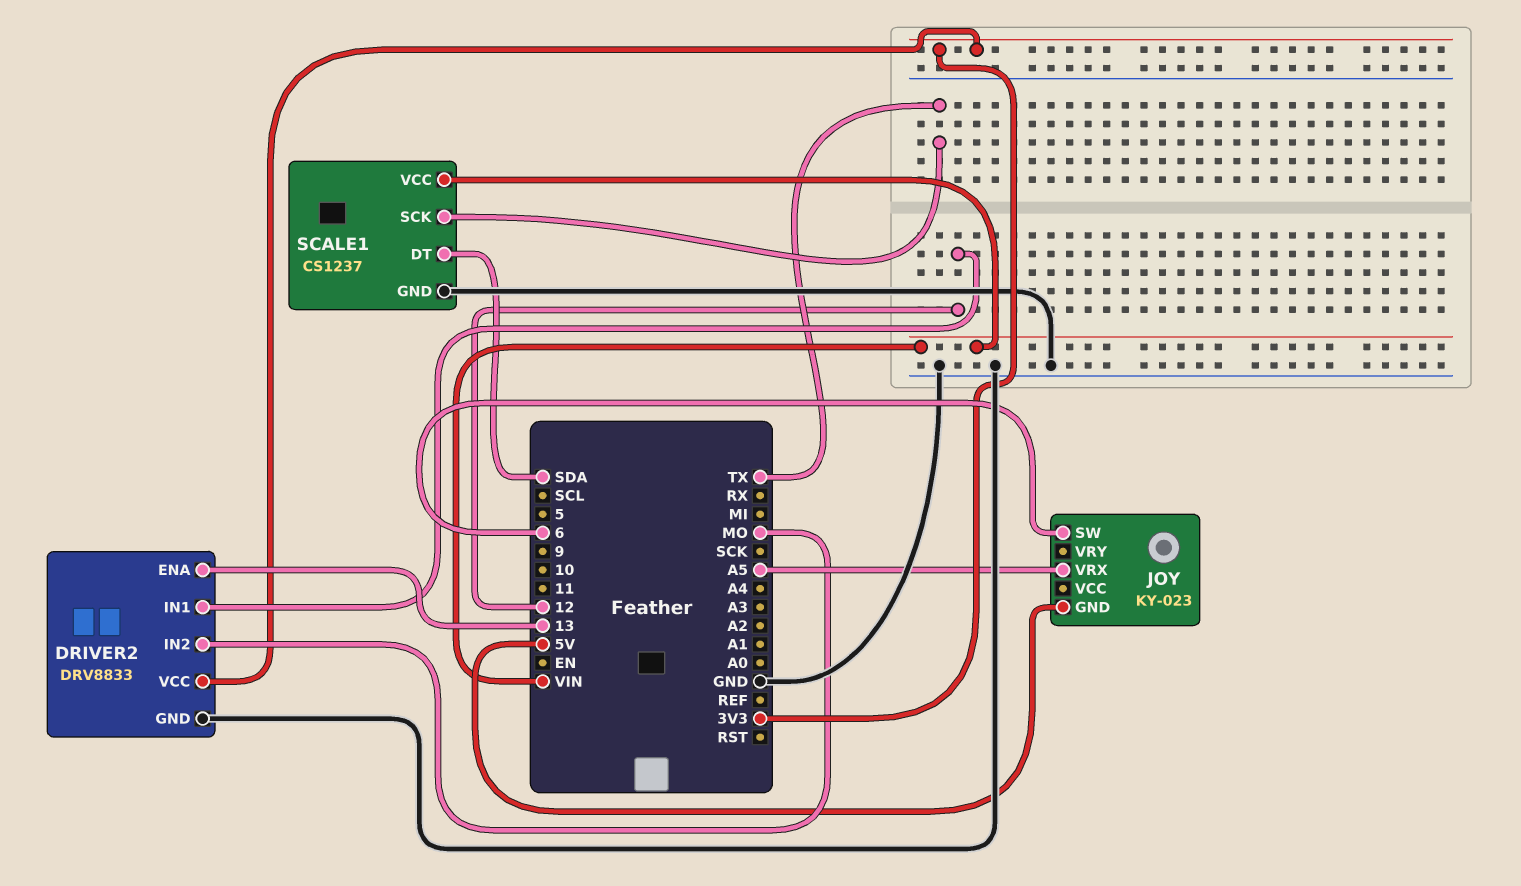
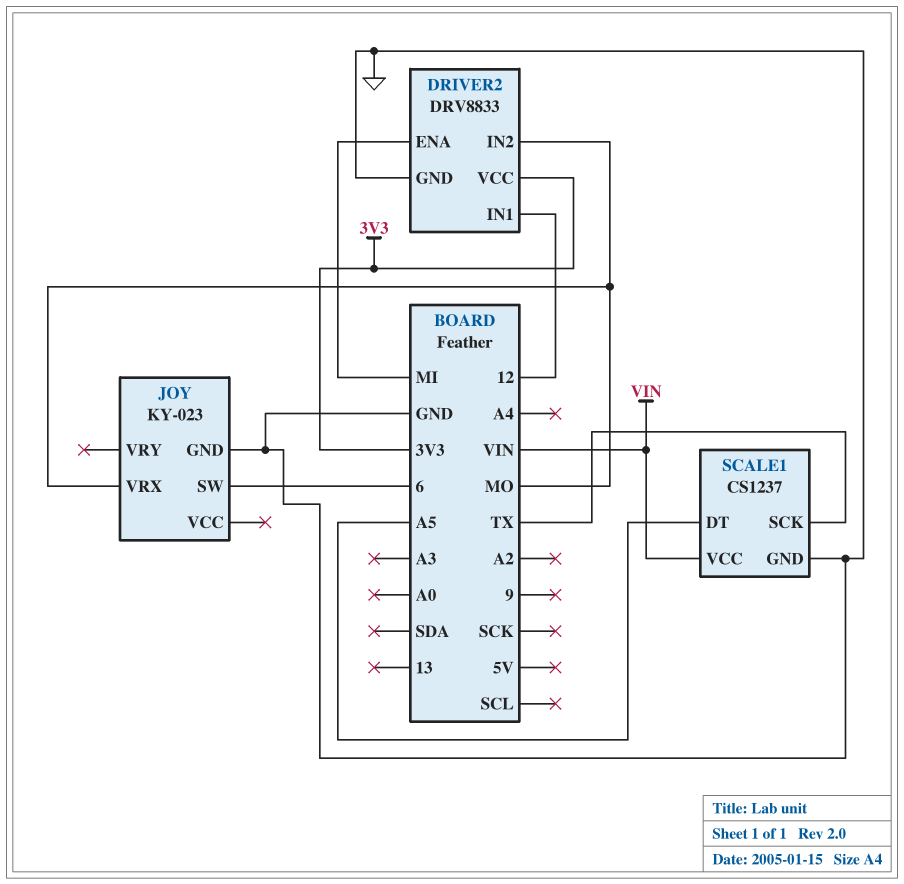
DRIVER2 pin ENA: 13 -> MI
JOY pin GND: 5V -> GND
JOY pin VRX: A5 -> MO
SCALE1 pin DT: SDA -> A5

